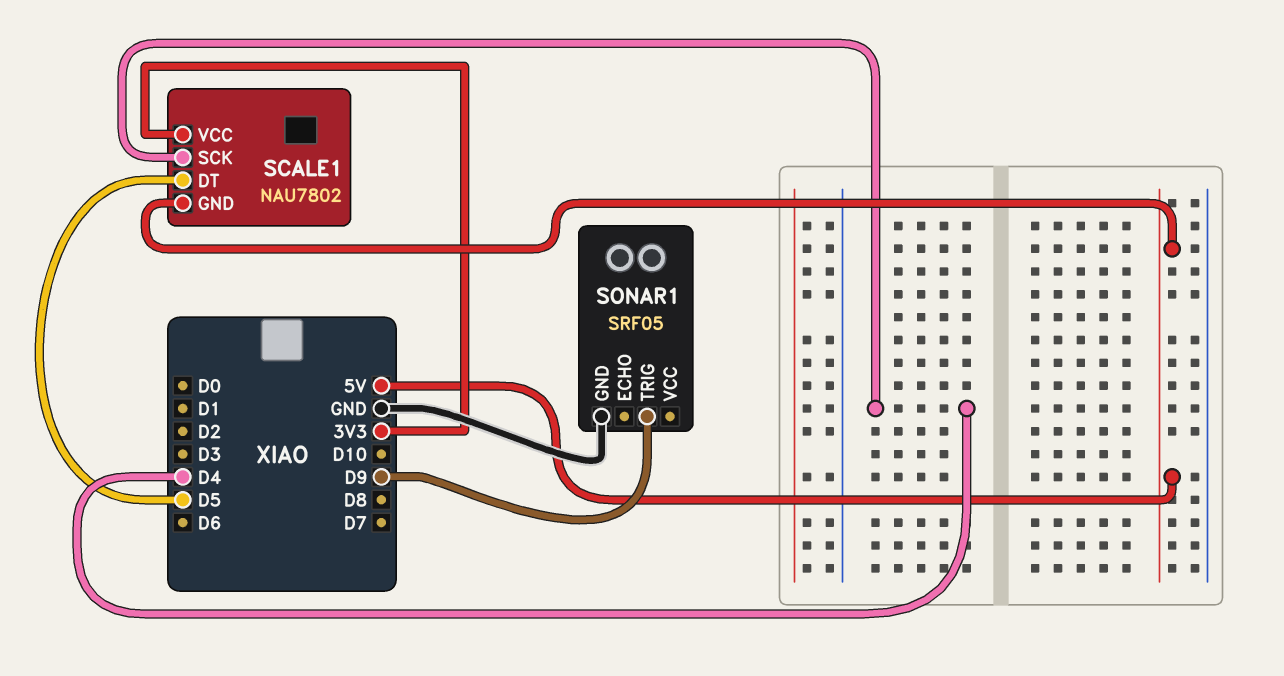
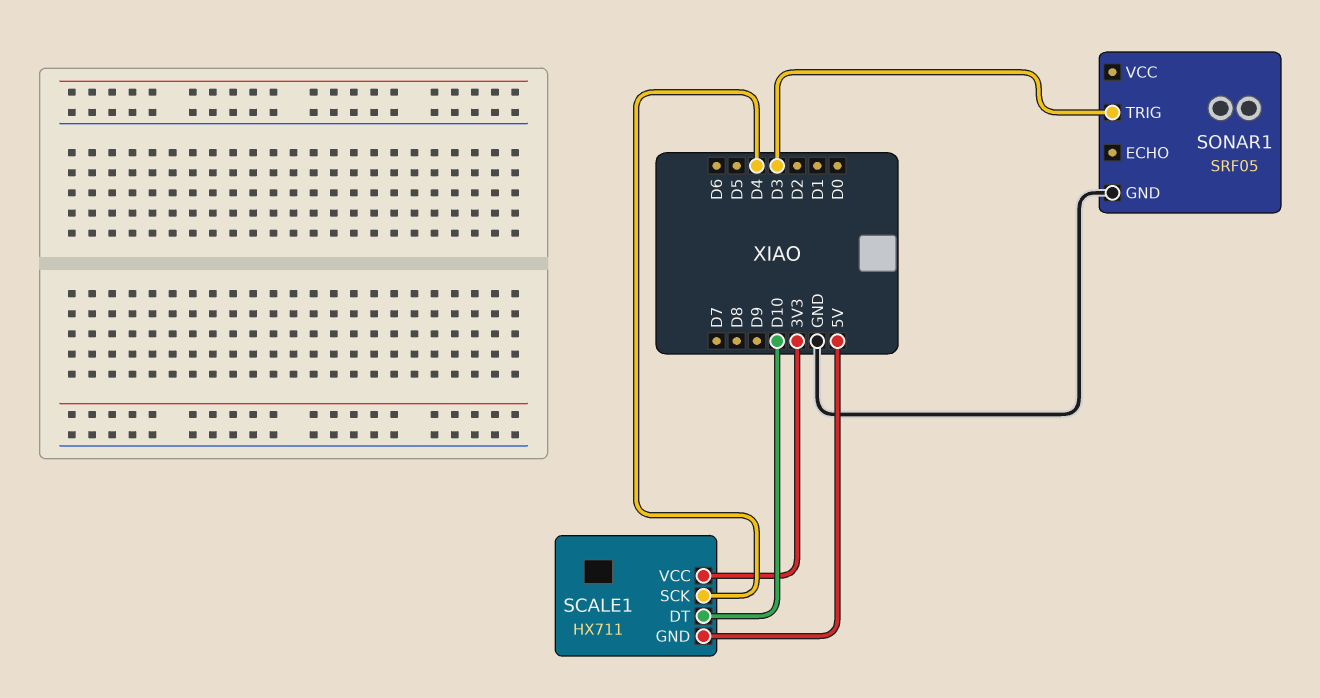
SCALE1: NAU7802 -> HX711
SCALE1 pin DT: D5 -> D10
SONAR1 pin TRIG: D9 -> D3

